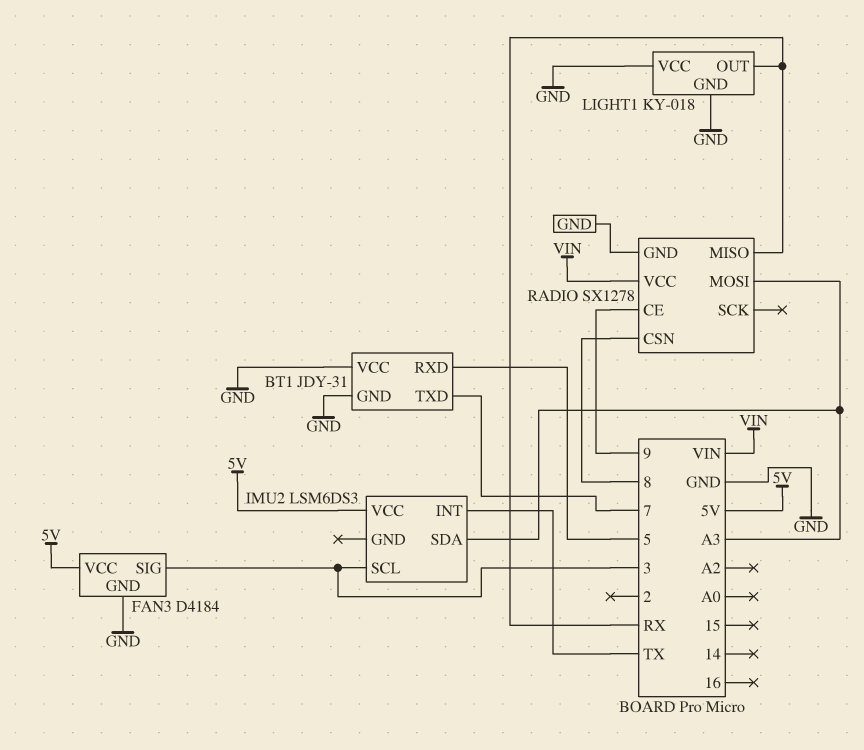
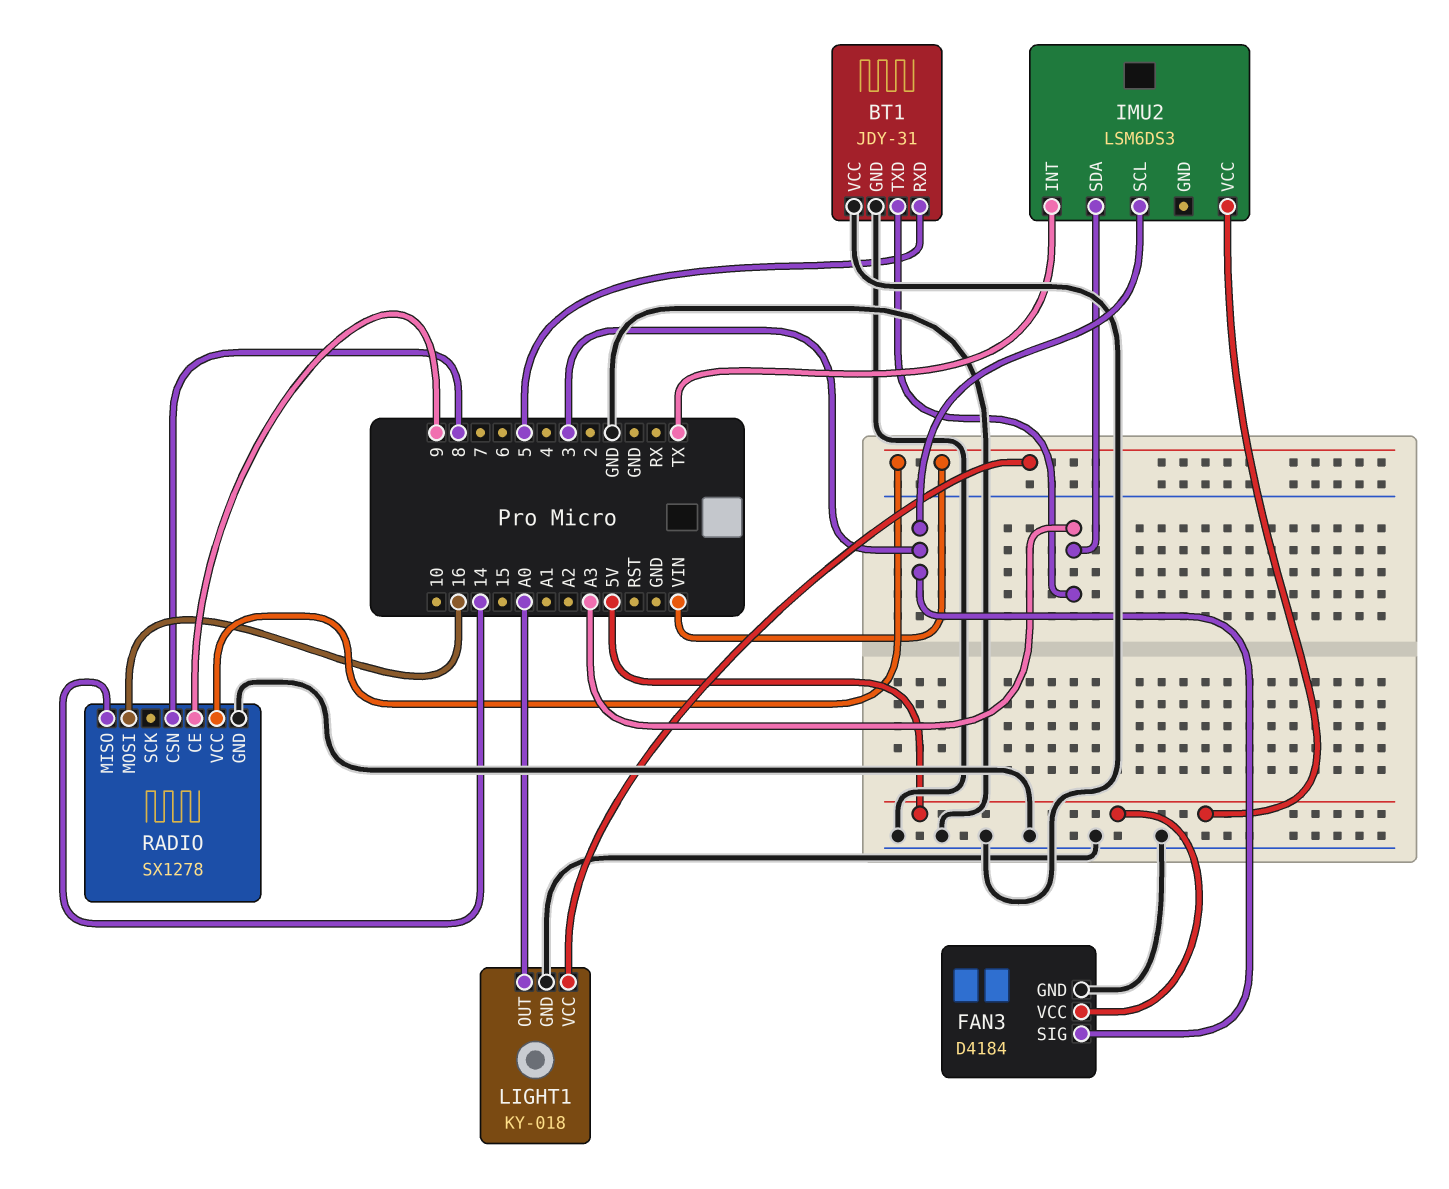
BT1 pin TXD: 7 -> A3
LIGHT1 pin OUT: RX -> A0
LIGHT1 pin VCC: GND -> VIN
RADIO pin MISO: RX -> 14
RADIO pin MOSI: A3 -> 16

